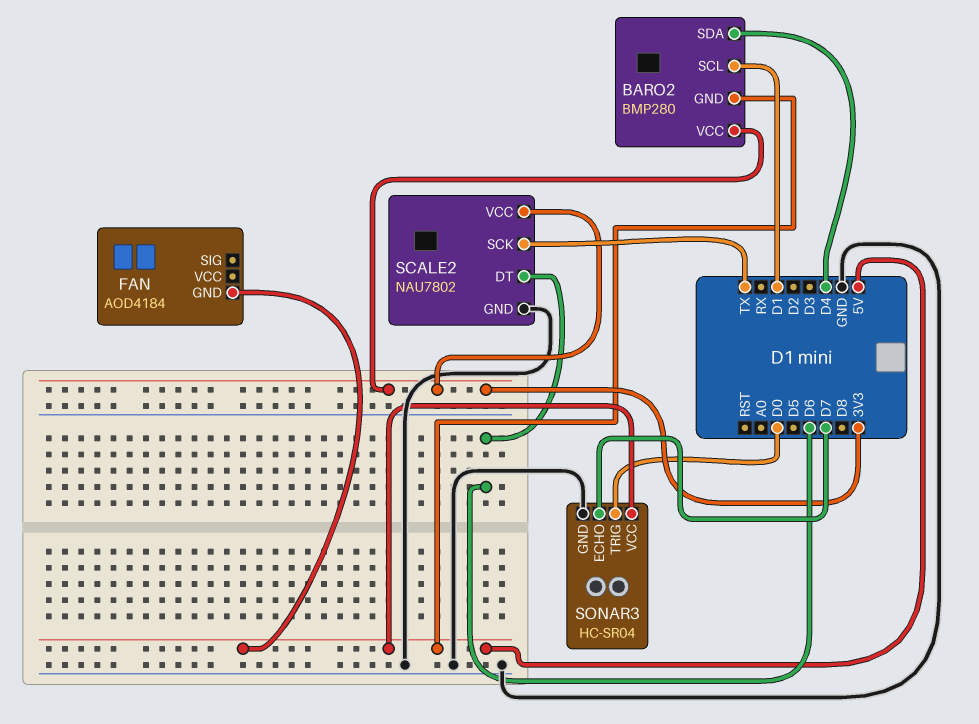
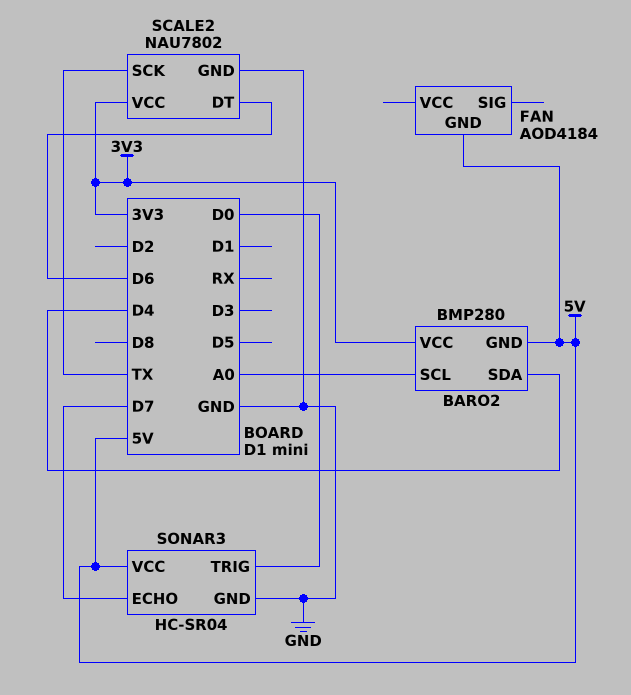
BARO2 pin SCL: D1 -> A0

